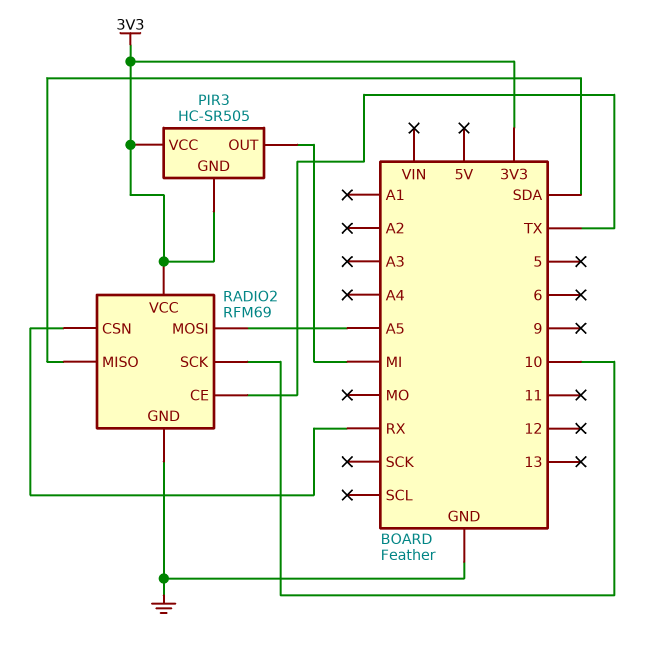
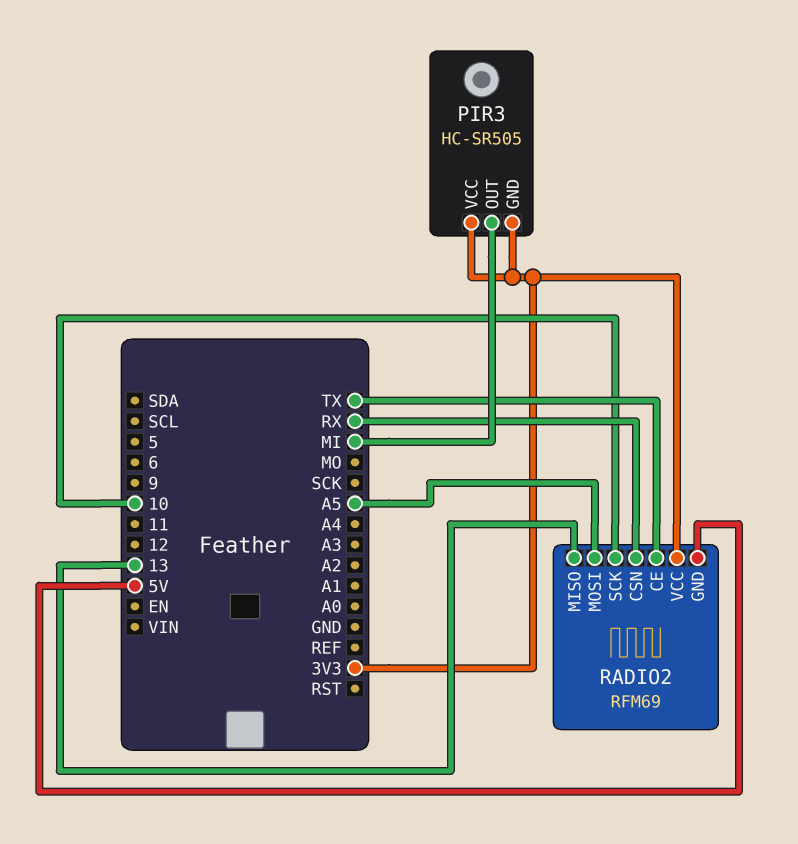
RADIO2 pin GND: GND -> 5V
RADIO2 pin MISO: SDA -> 13

